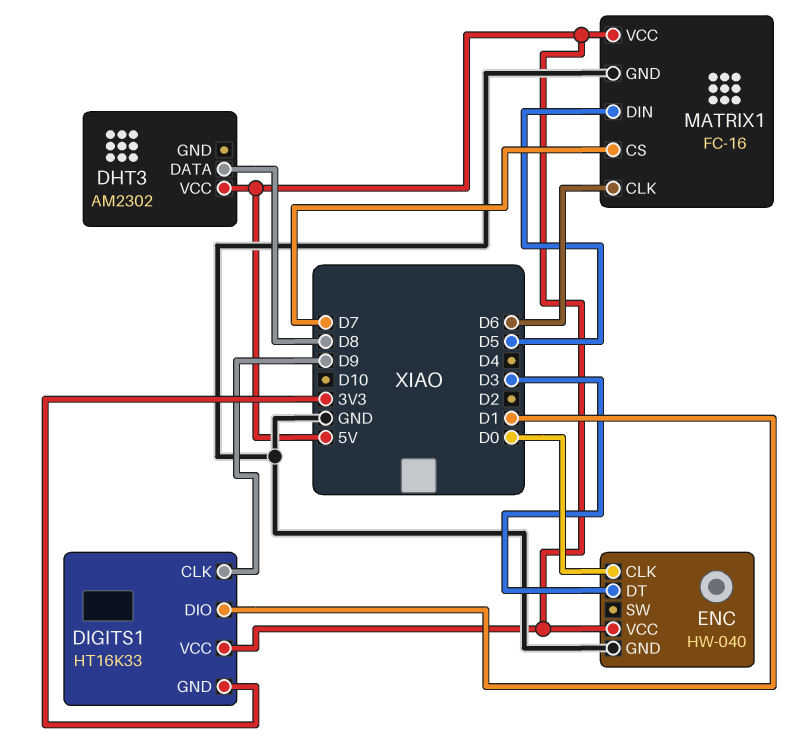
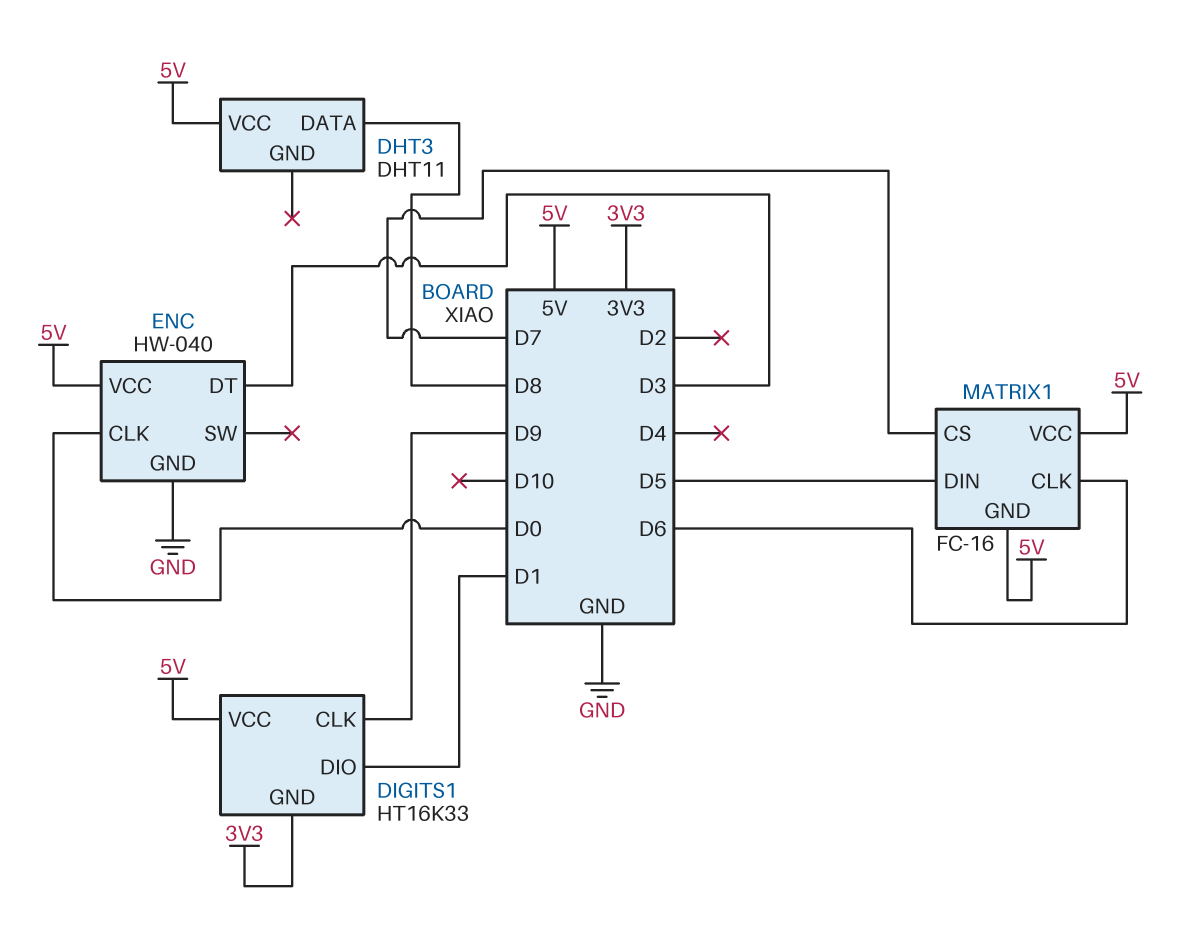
DHT3: AM2302 -> DHT11
MATRIX1 pin GND: GND -> 5V

